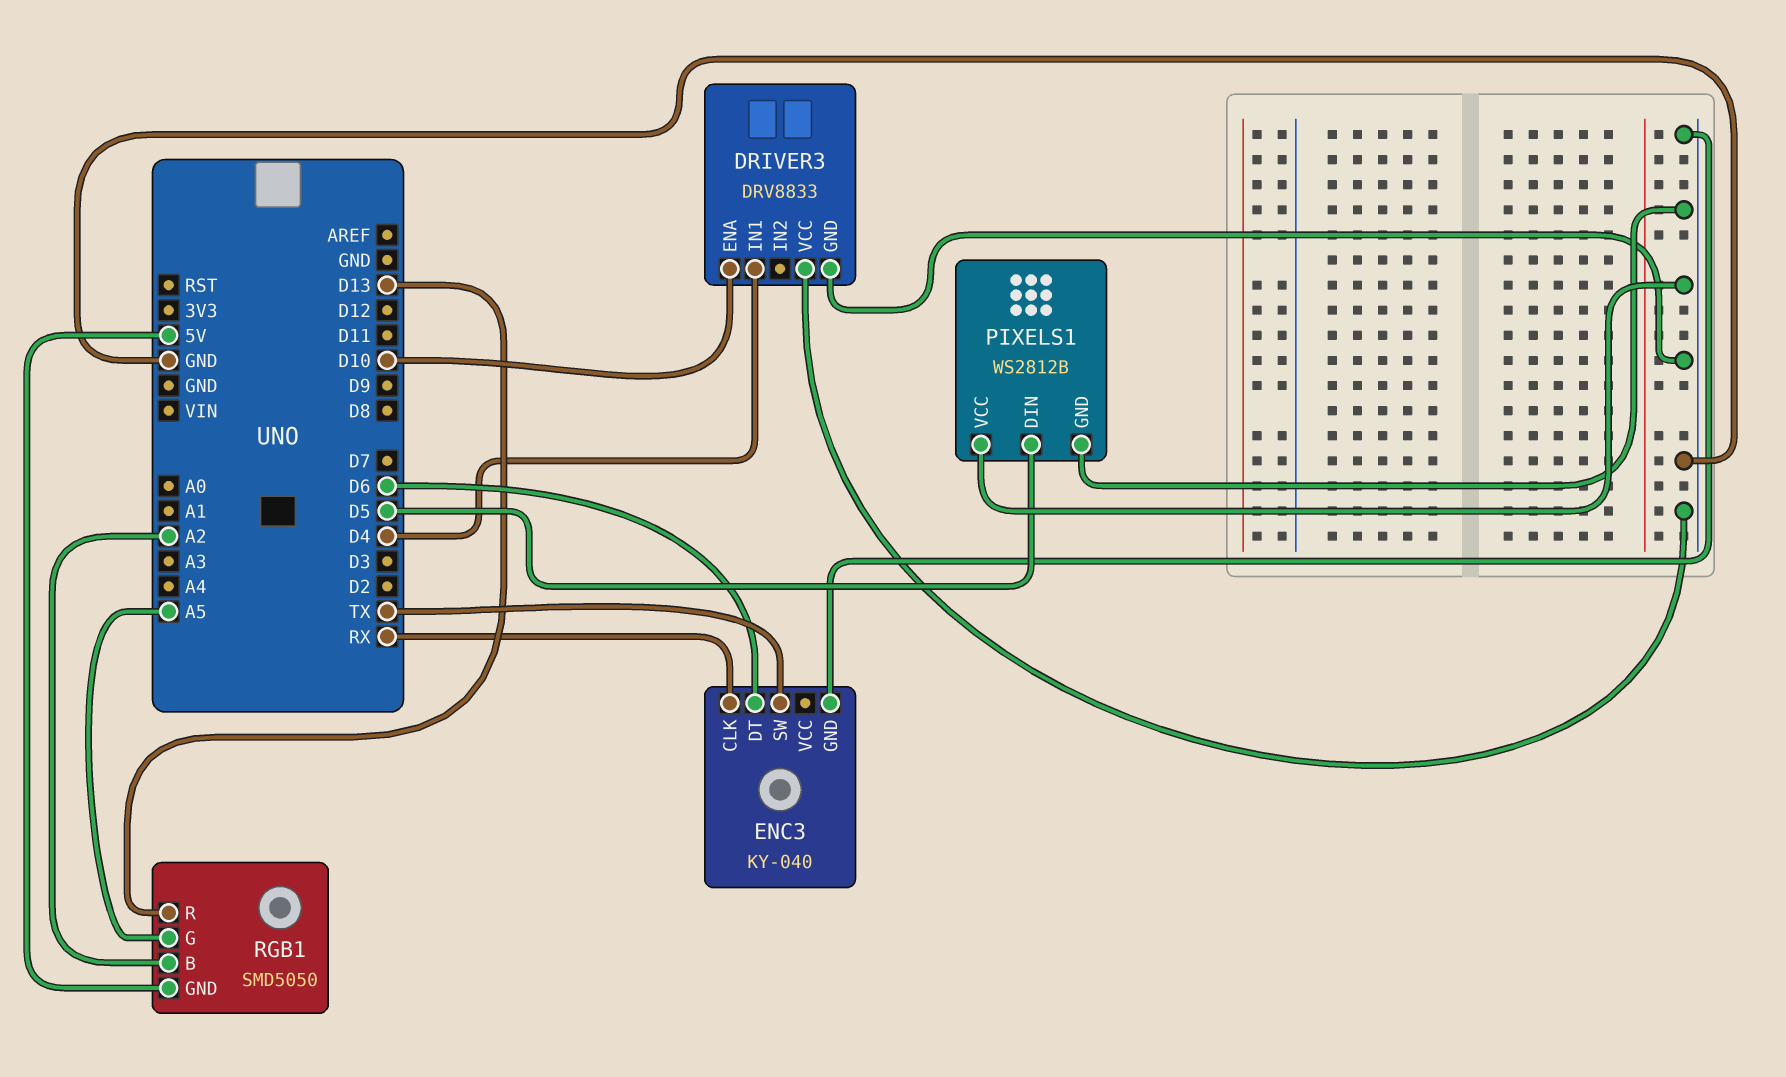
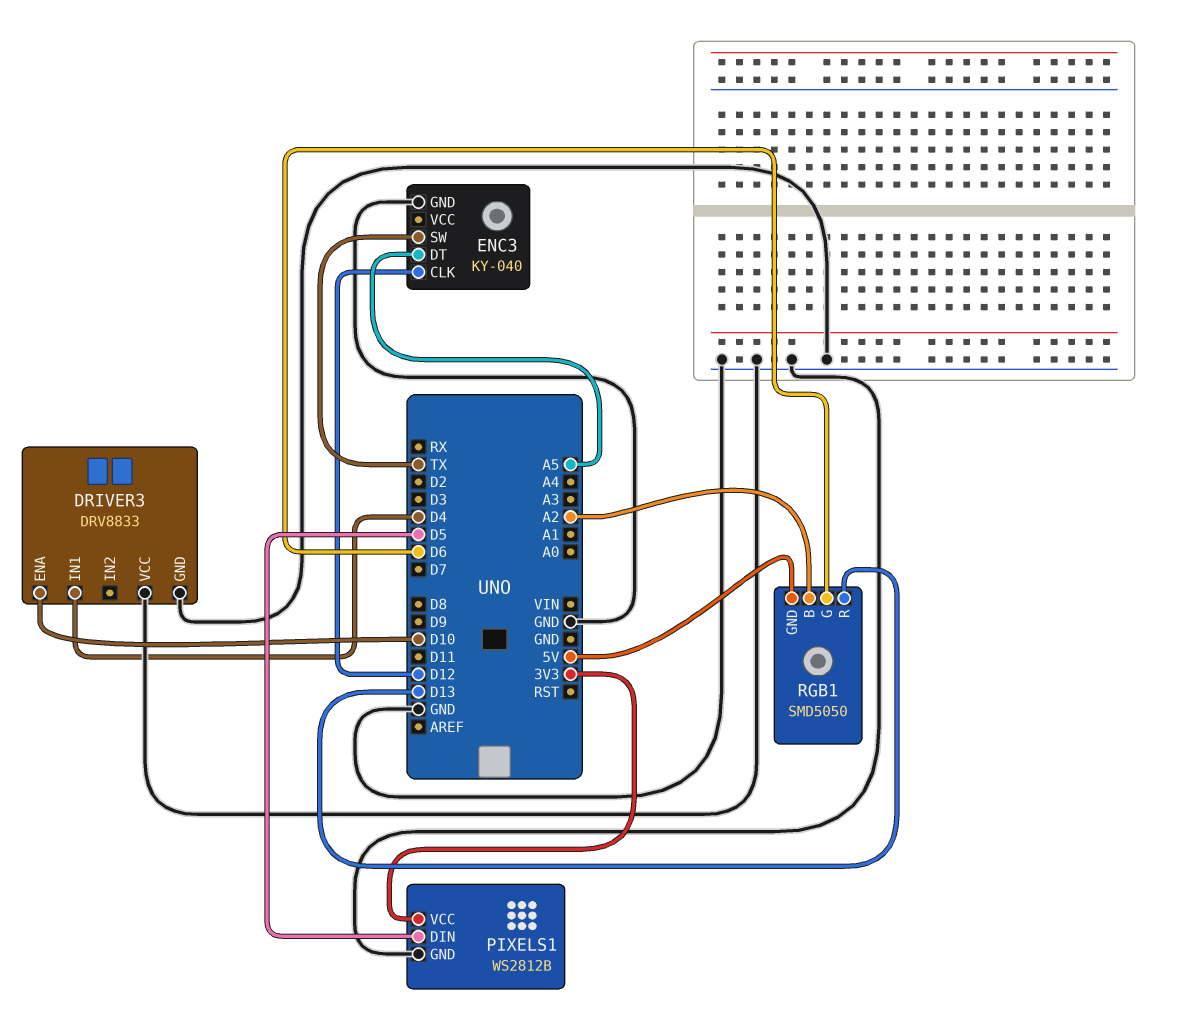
ENC3 pin CLK: RX -> D12
ENC3 pin DT: D6 -> A5
PIXELS1 pin VCC: GND -> 3V3
RGB1 pin G: A5 -> D6

